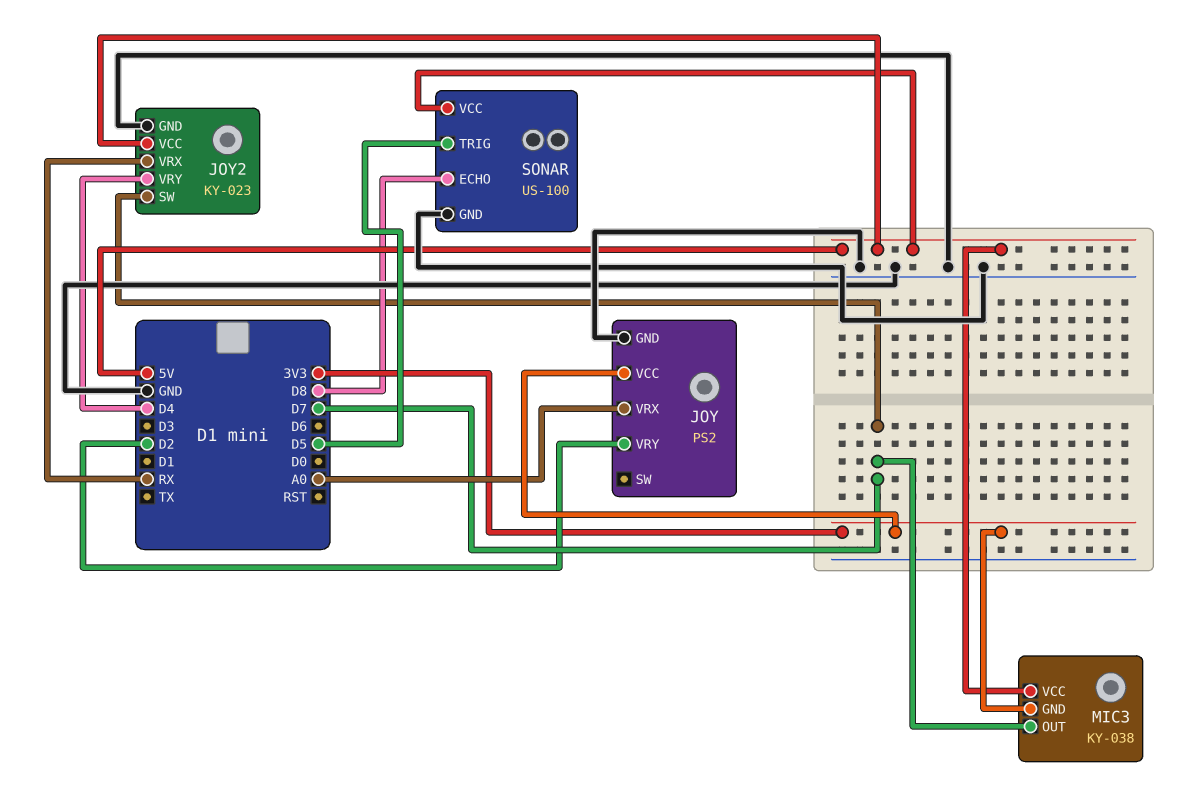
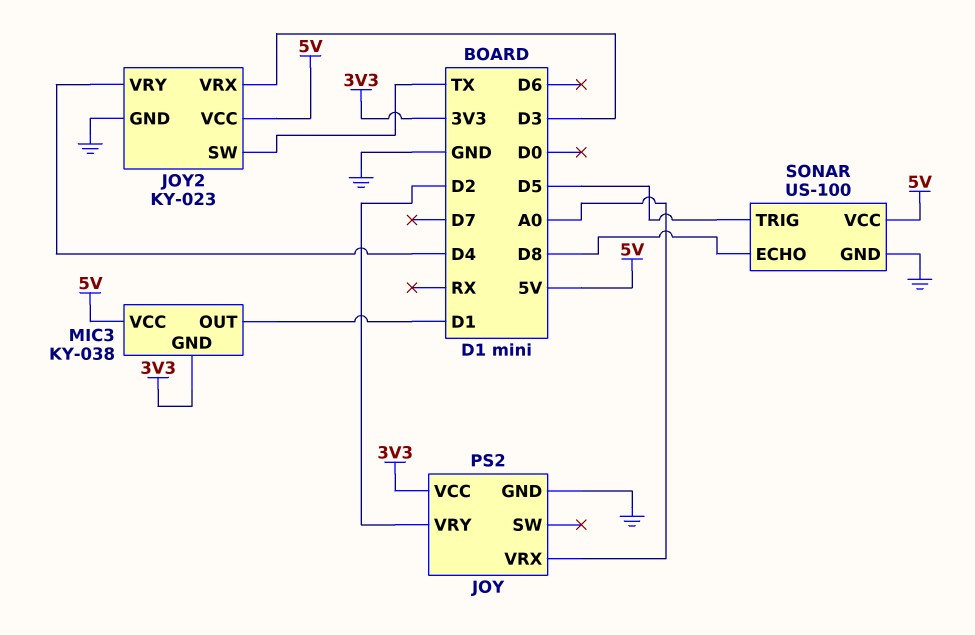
JOY2 pin SW: D7 -> TX
JOY2 pin VRX: RX -> D3
MIC3 pin OUT: D7 -> D1

